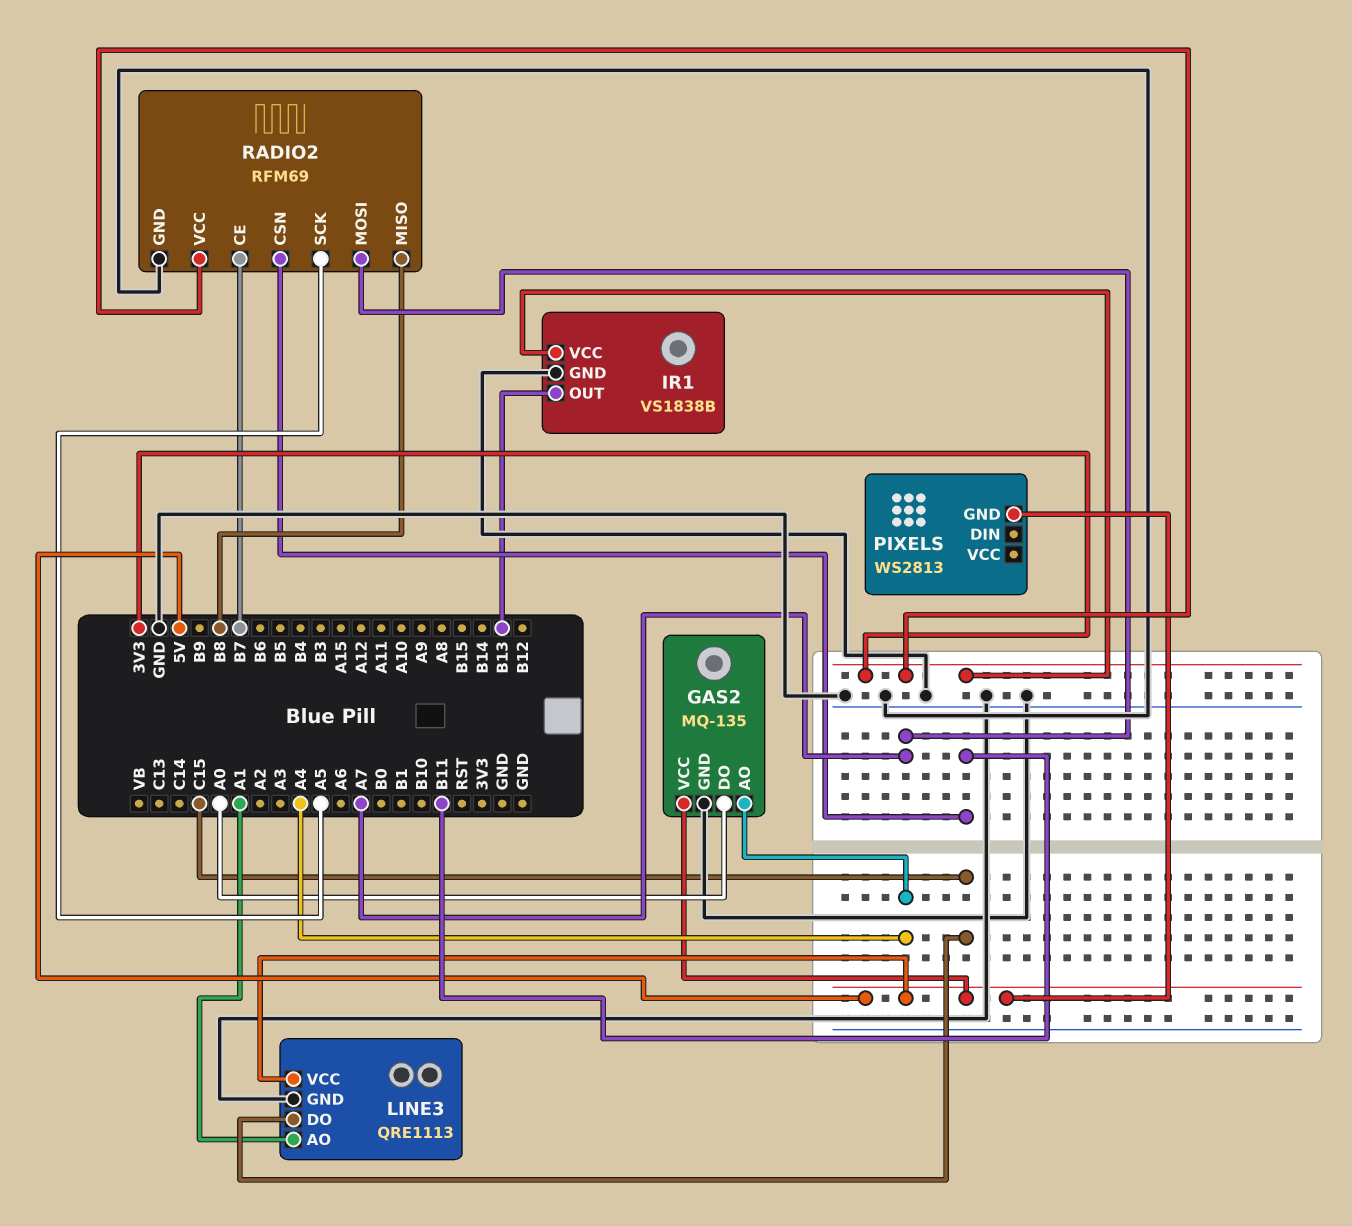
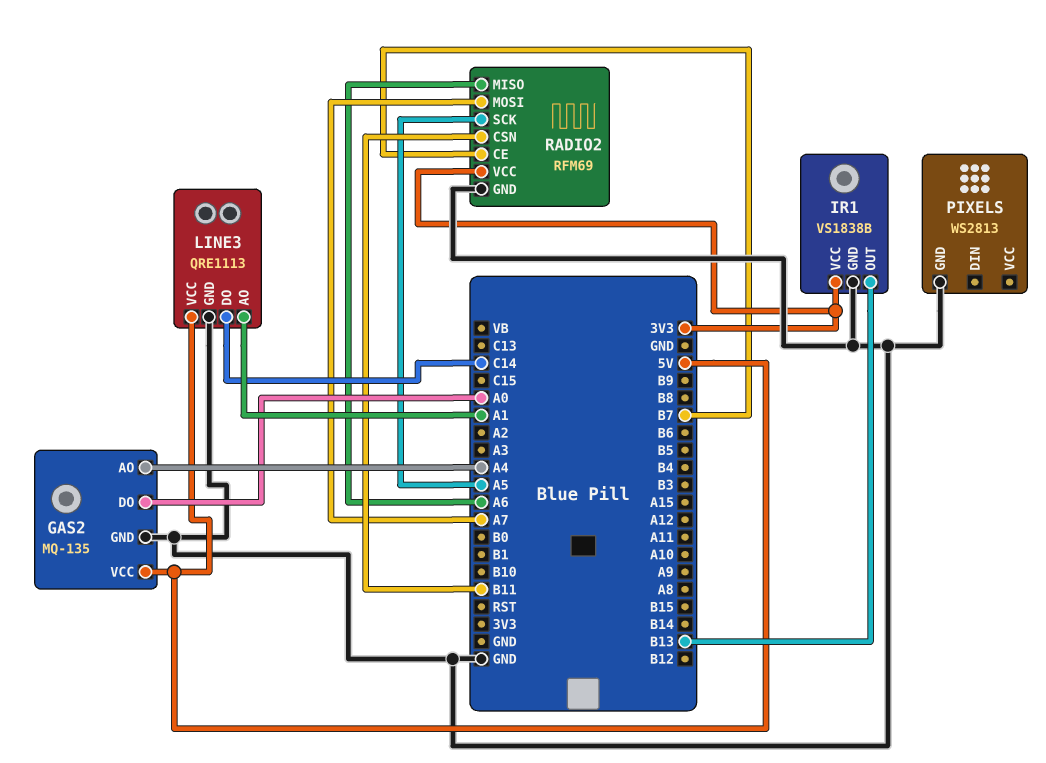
LINE3 pin DO: C15 -> C14
PIXELS pin GND: 5V -> GND
RADIO2 pin MISO: B8 -> A6

